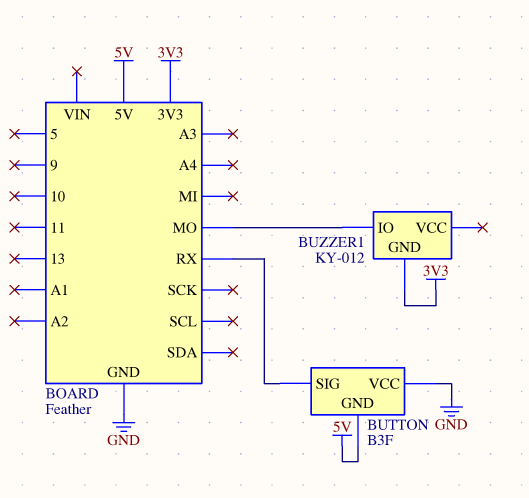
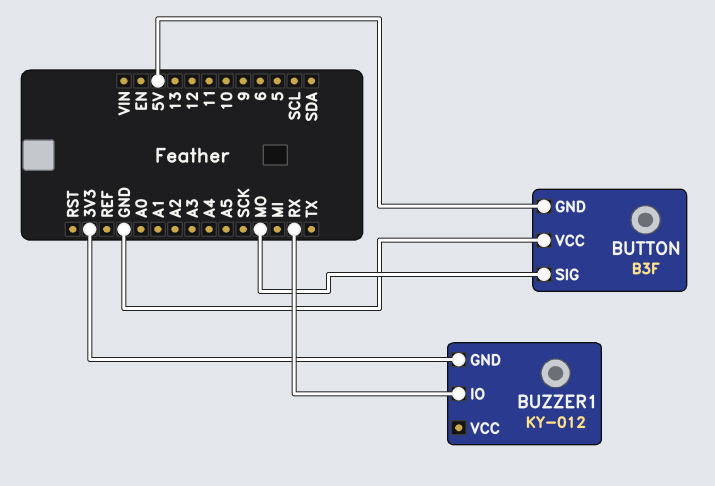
BUTTON pin SIG: RX -> MO
BUZZER1 pin IO: MO -> RX

